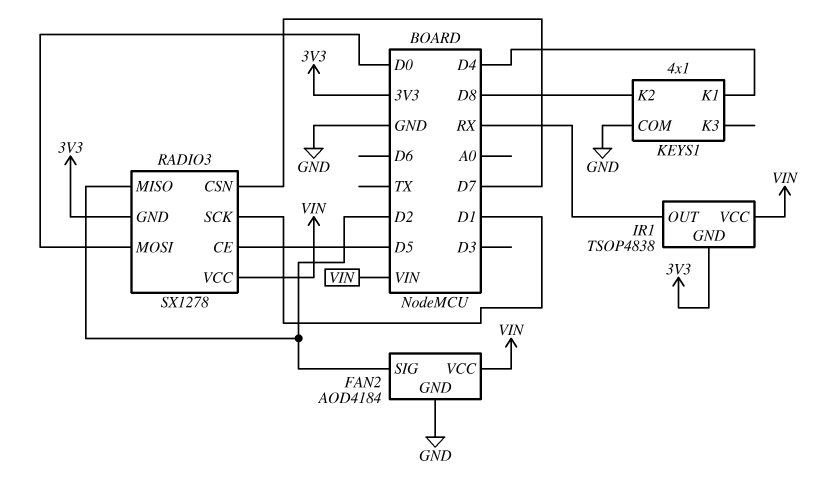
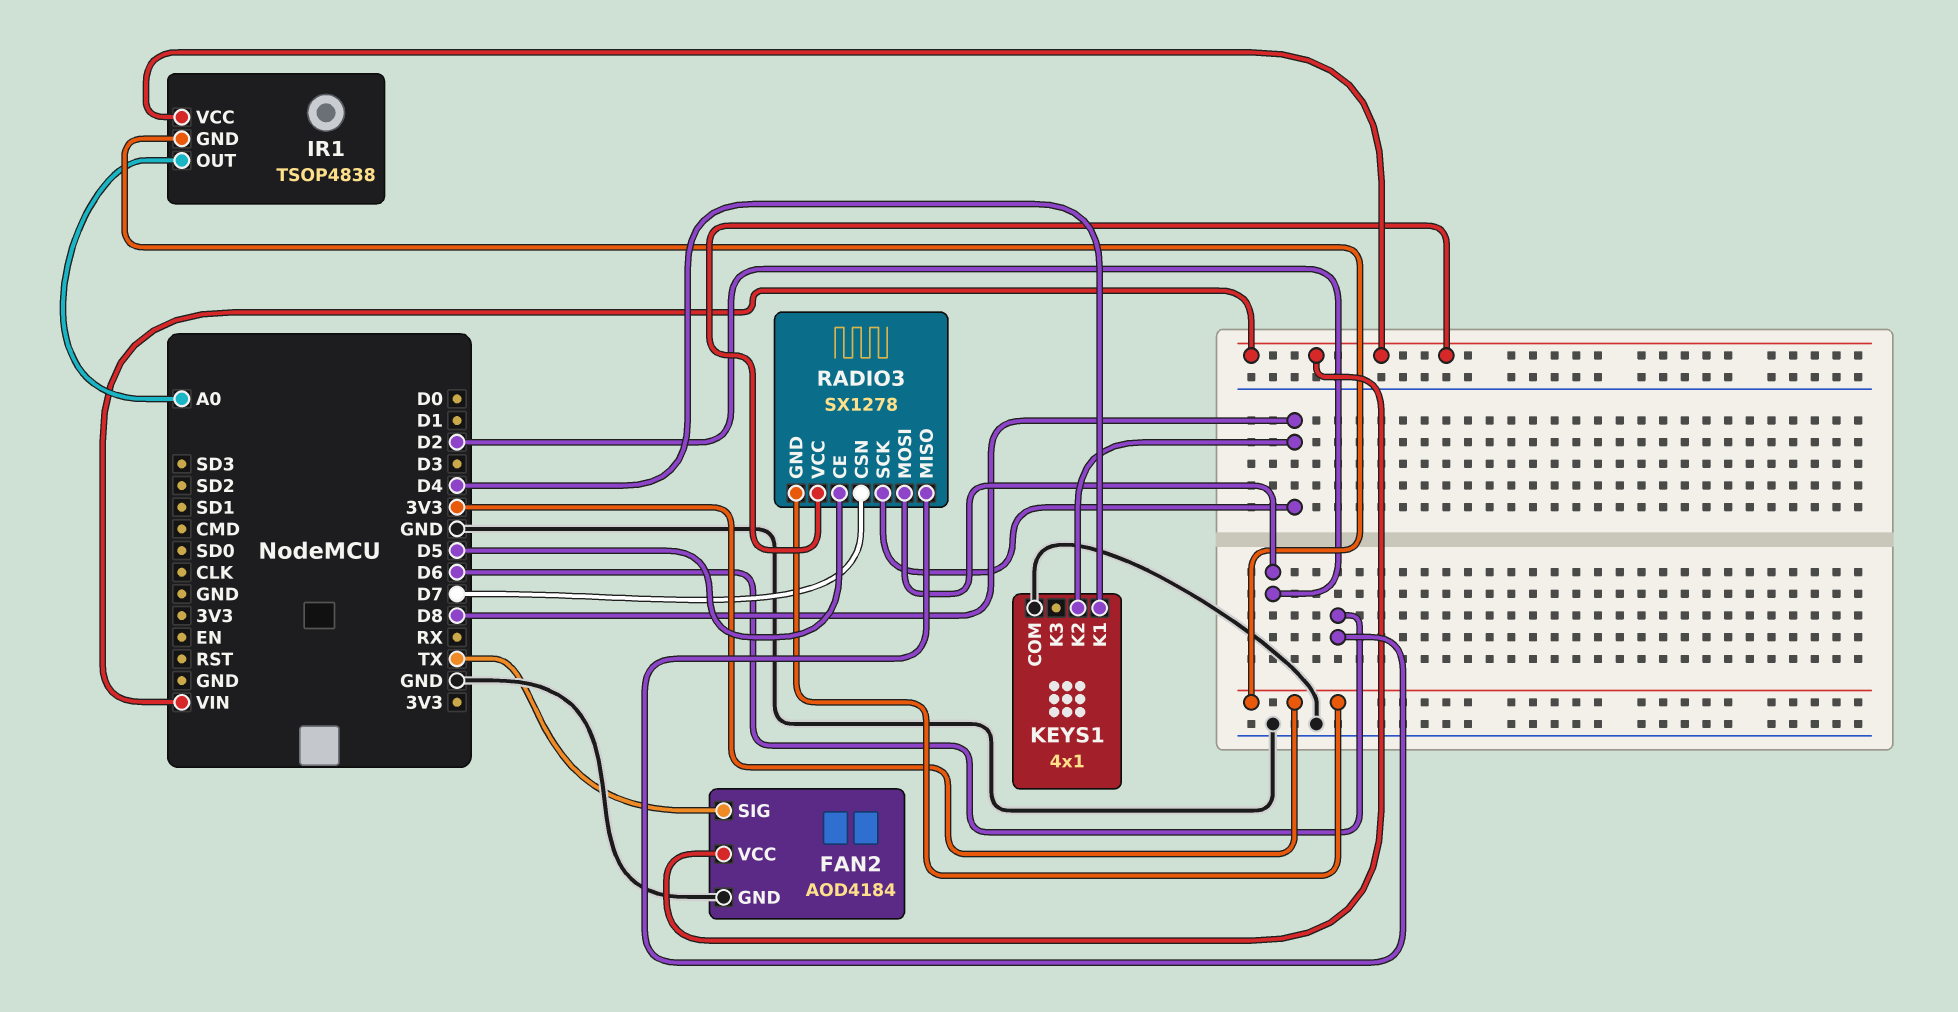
FAN2 pin SIG: D2 -> TX
IR1 pin OUT: RX -> A0
RADIO3 pin MISO: D2 -> D6
RADIO3 pin MOSI: D0 -> D2
RADIO3 pin SCK: D1 -> D8

